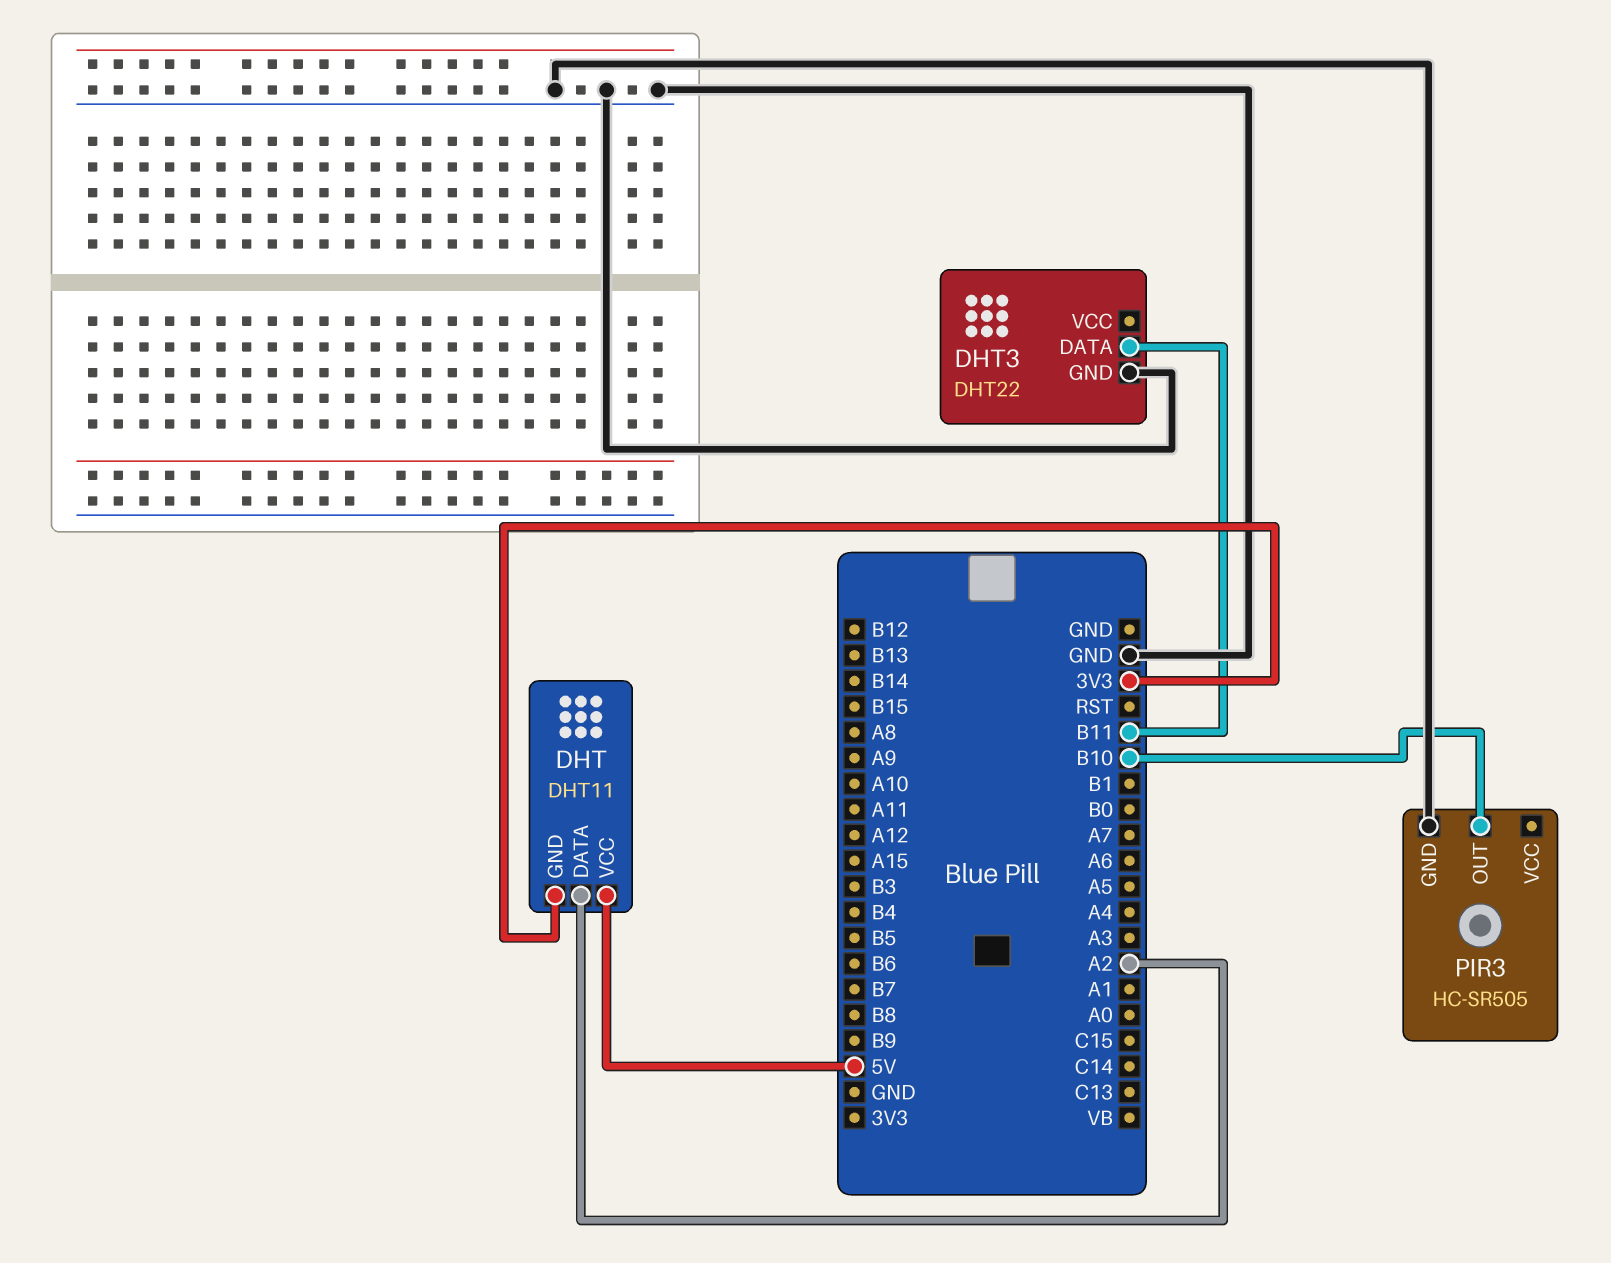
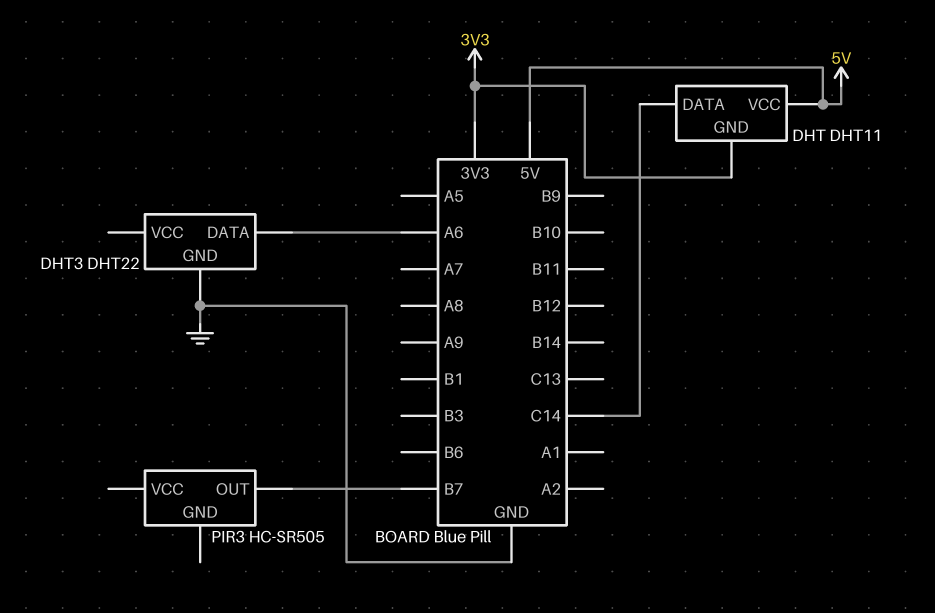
DHT pin DATA: A2 -> C14
DHT3 pin DATA: B11 -> A6
PIR3 pin GND: GND -> none
PIR3 pin OUT: B10 -> B7

